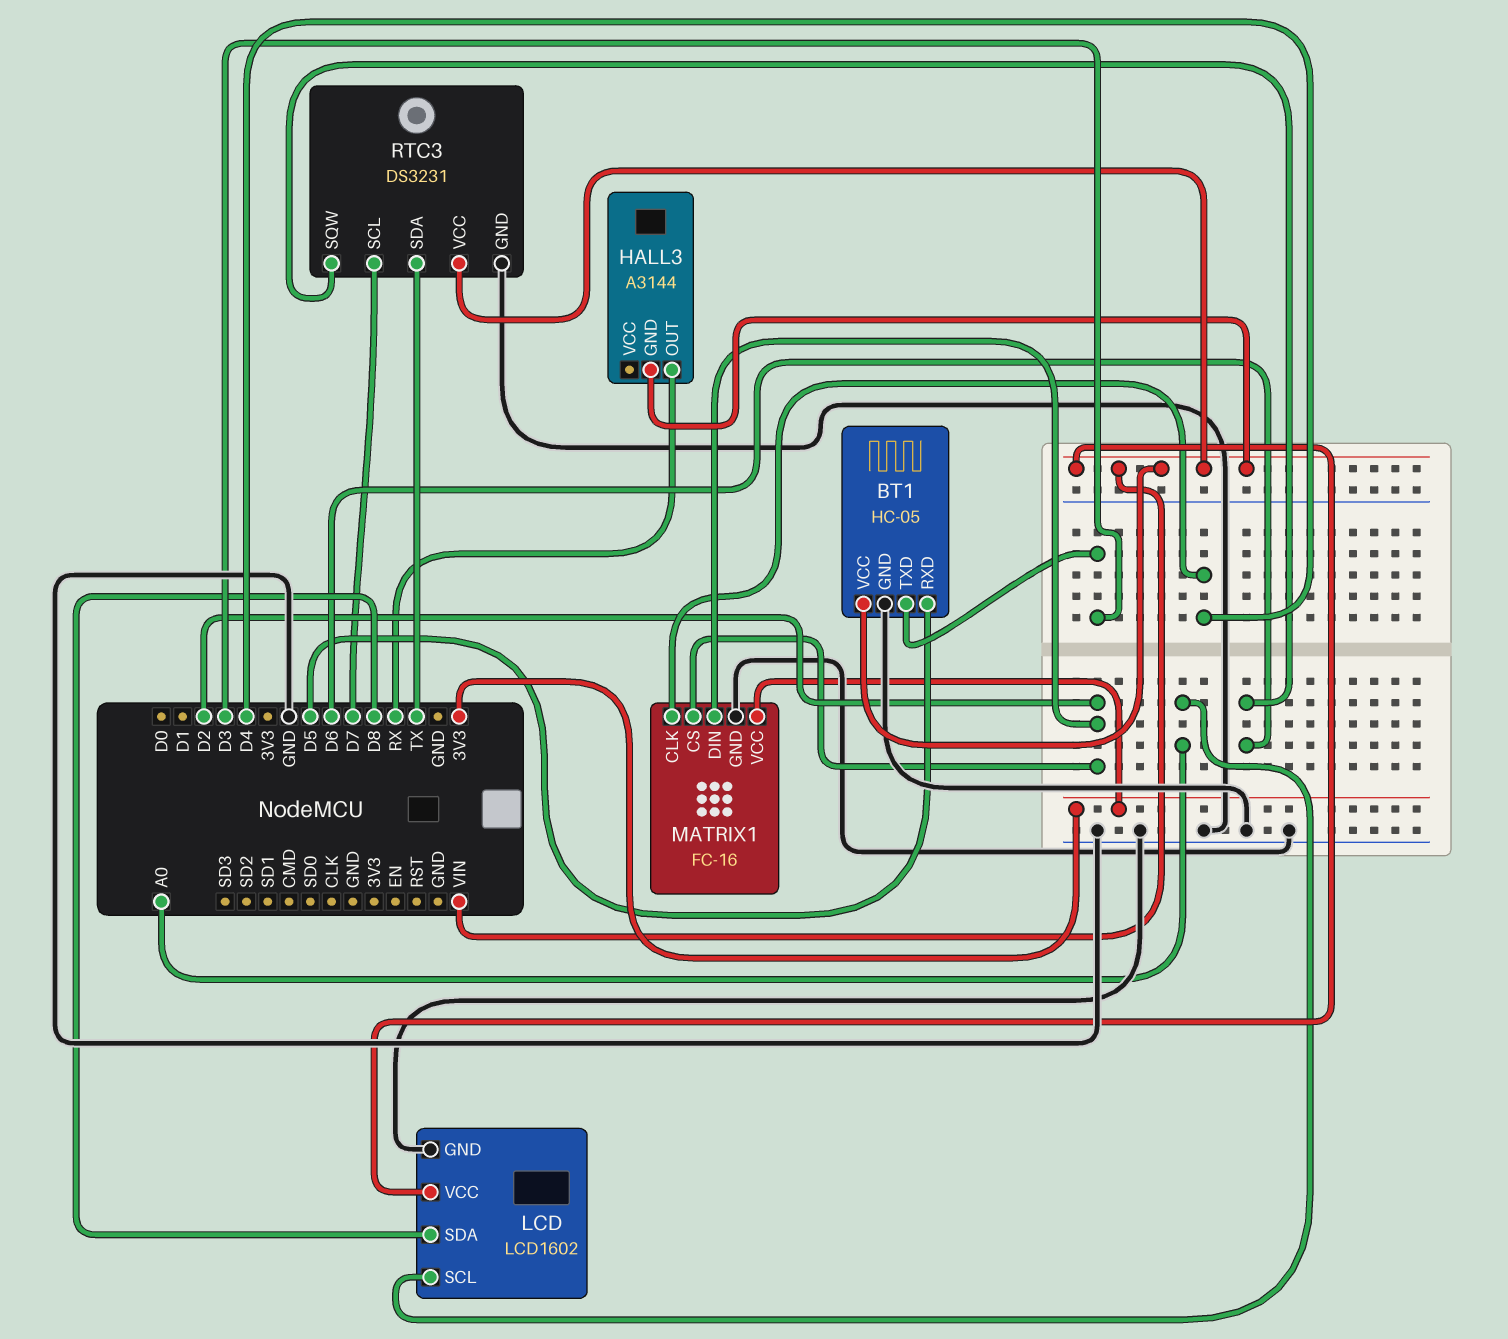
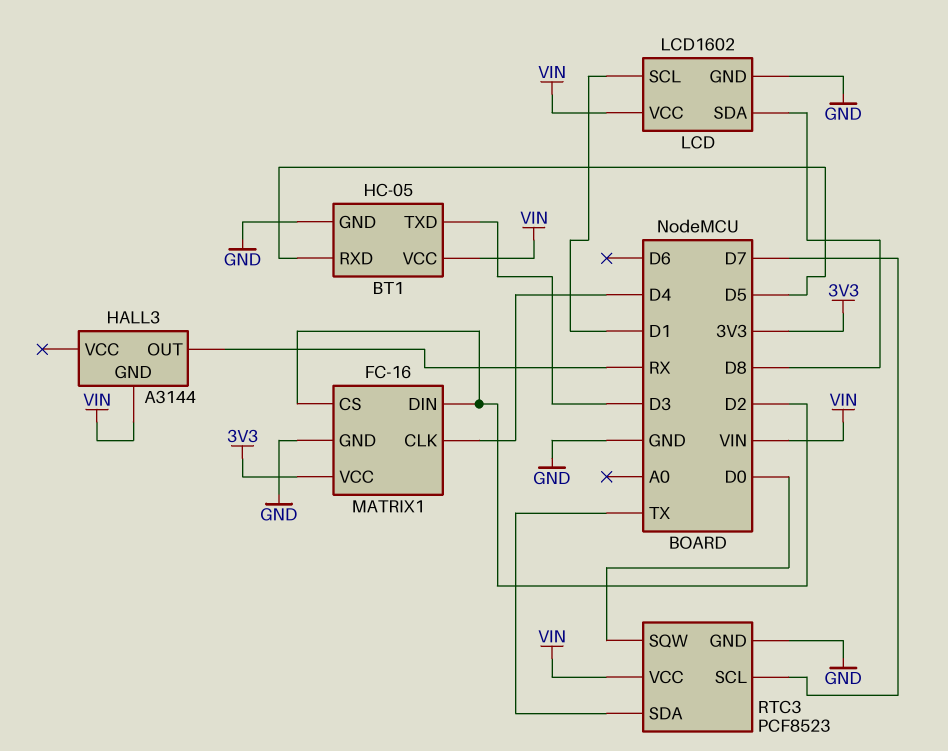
LCD pin SCL: A0 -> D1
RTC3: DS3231 -> PCF8523
RTC3 pin SQW: D6 -> D0

